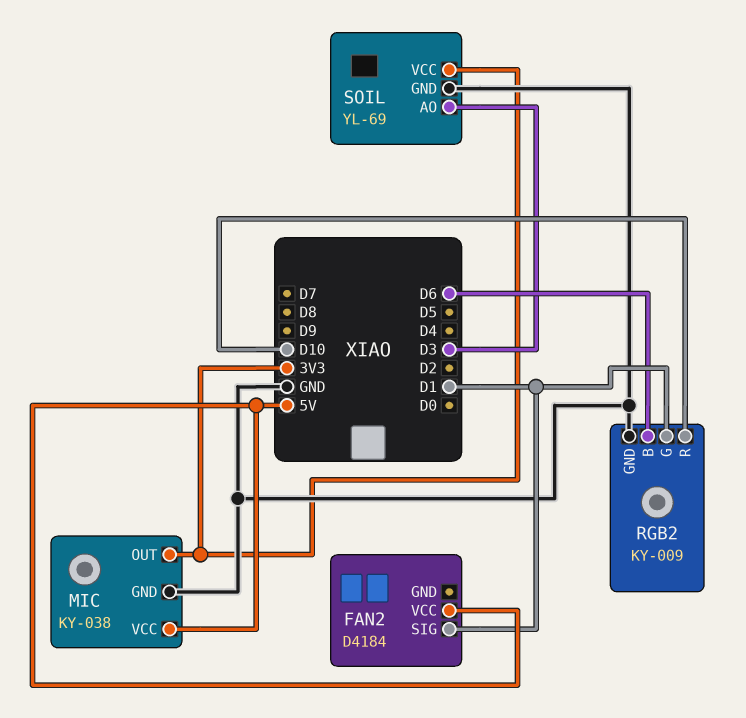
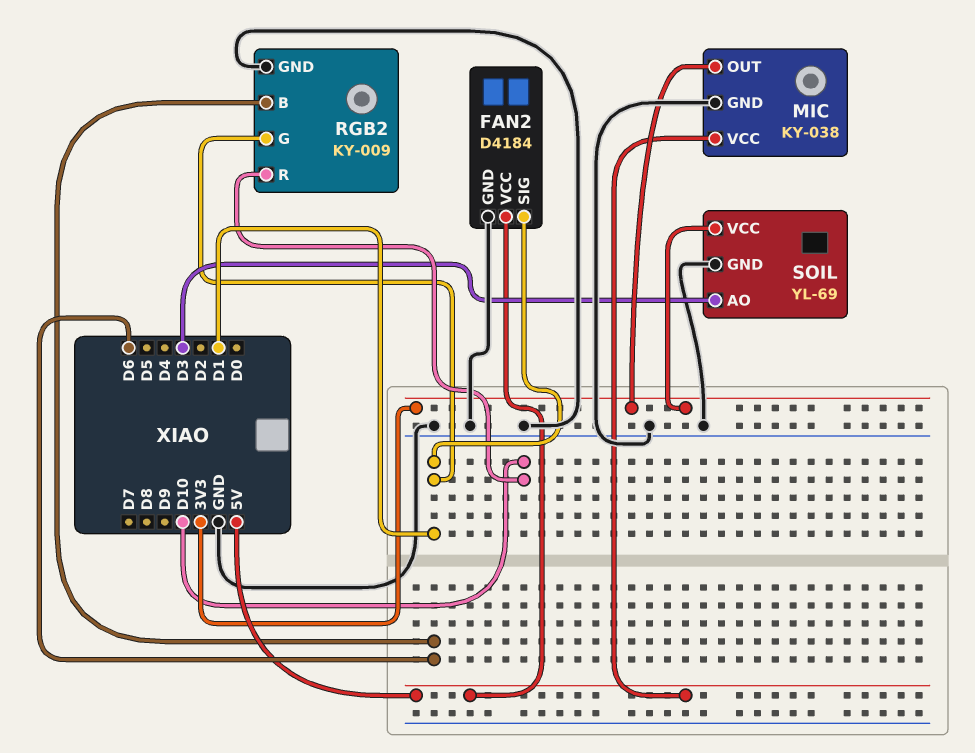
FAN2 pin GND: none -> GND

